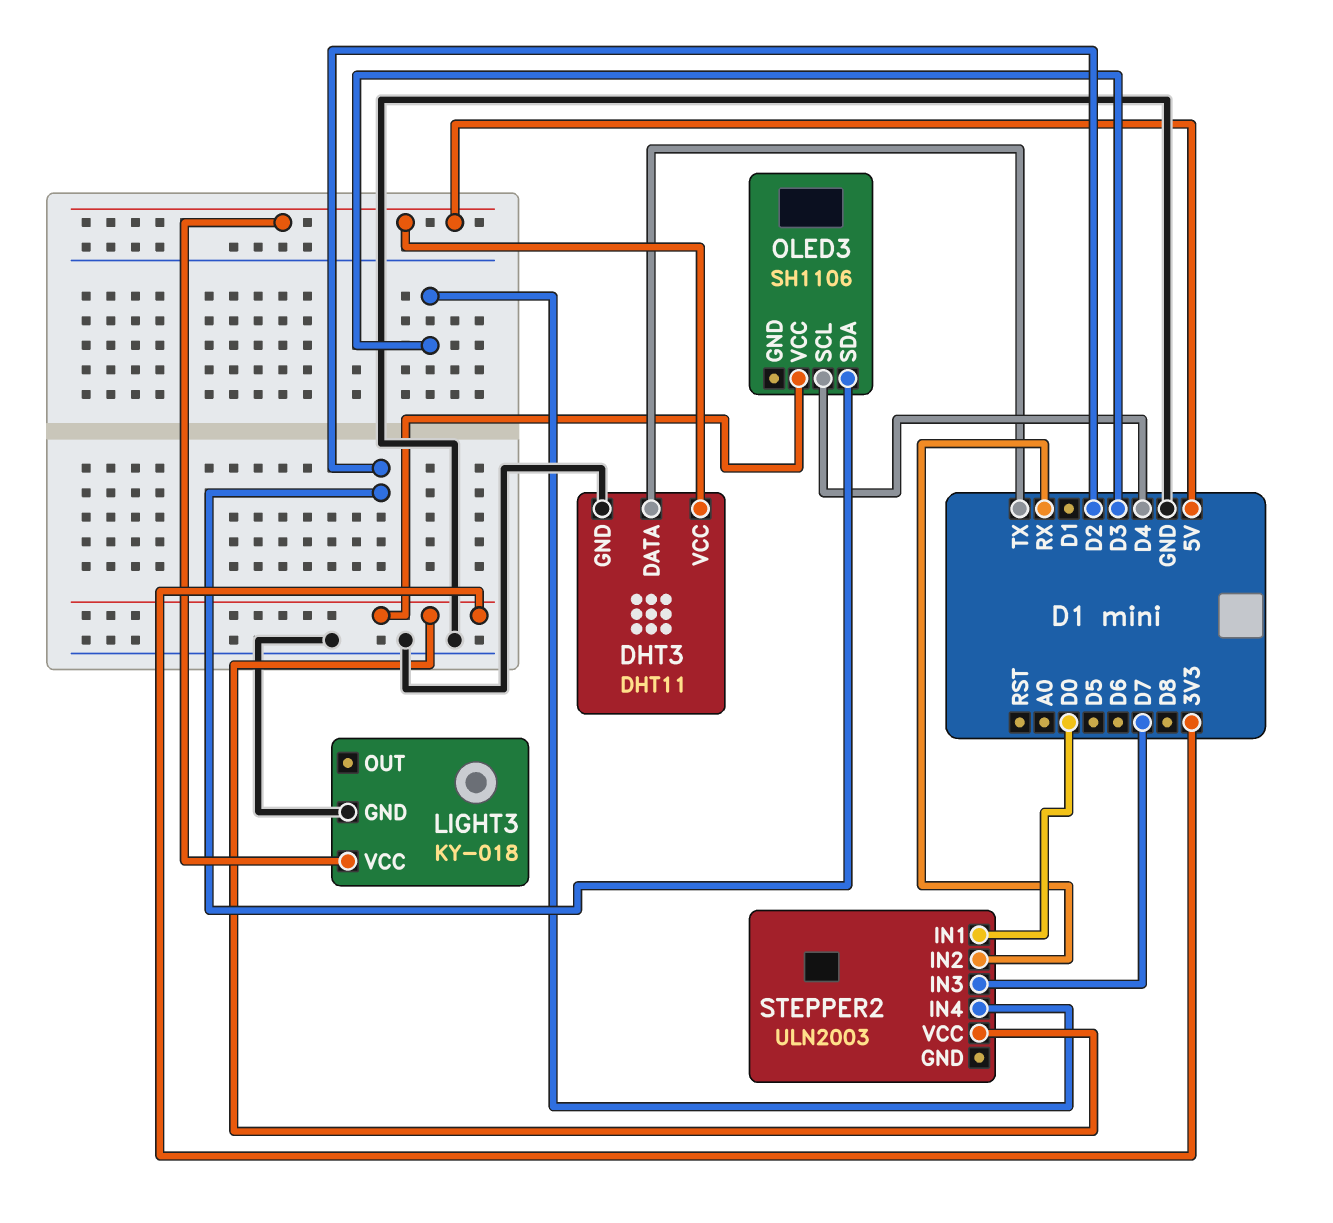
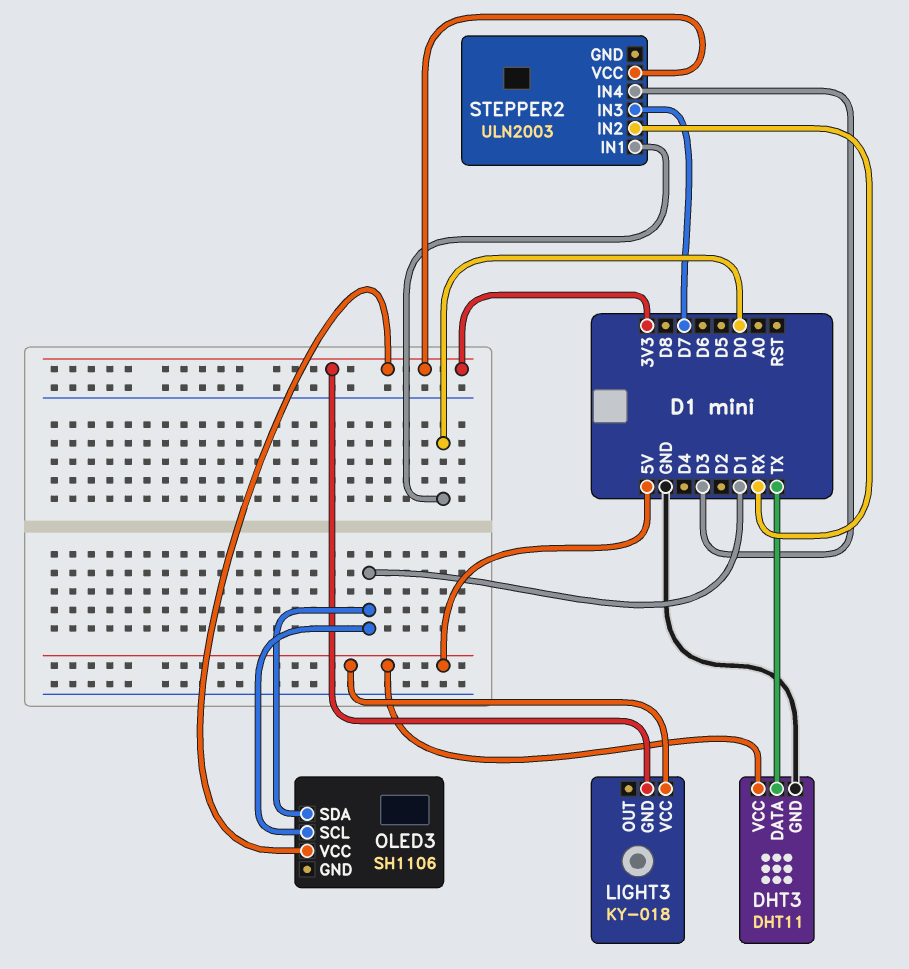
LIGHT3 pin GND: GND -> 3V3
OLED3 pin SCL: D4 -> D1
OLED3 pin SDA: D2 -> D1

